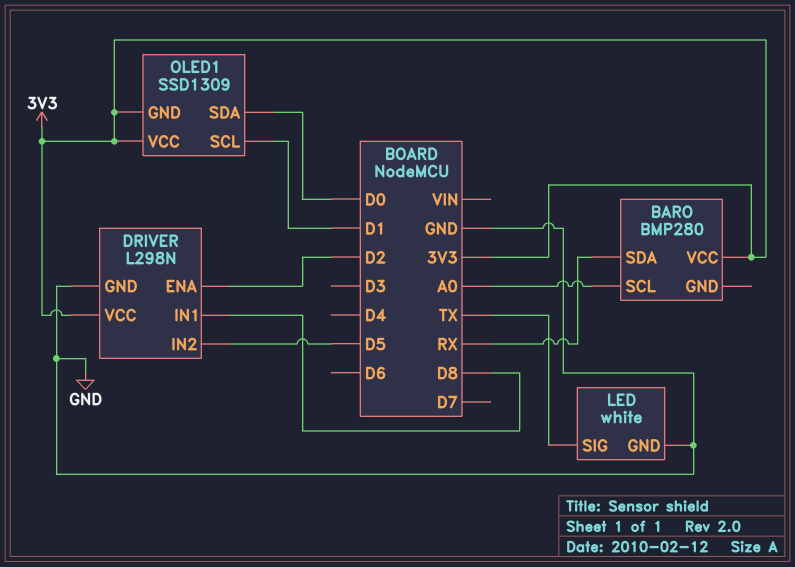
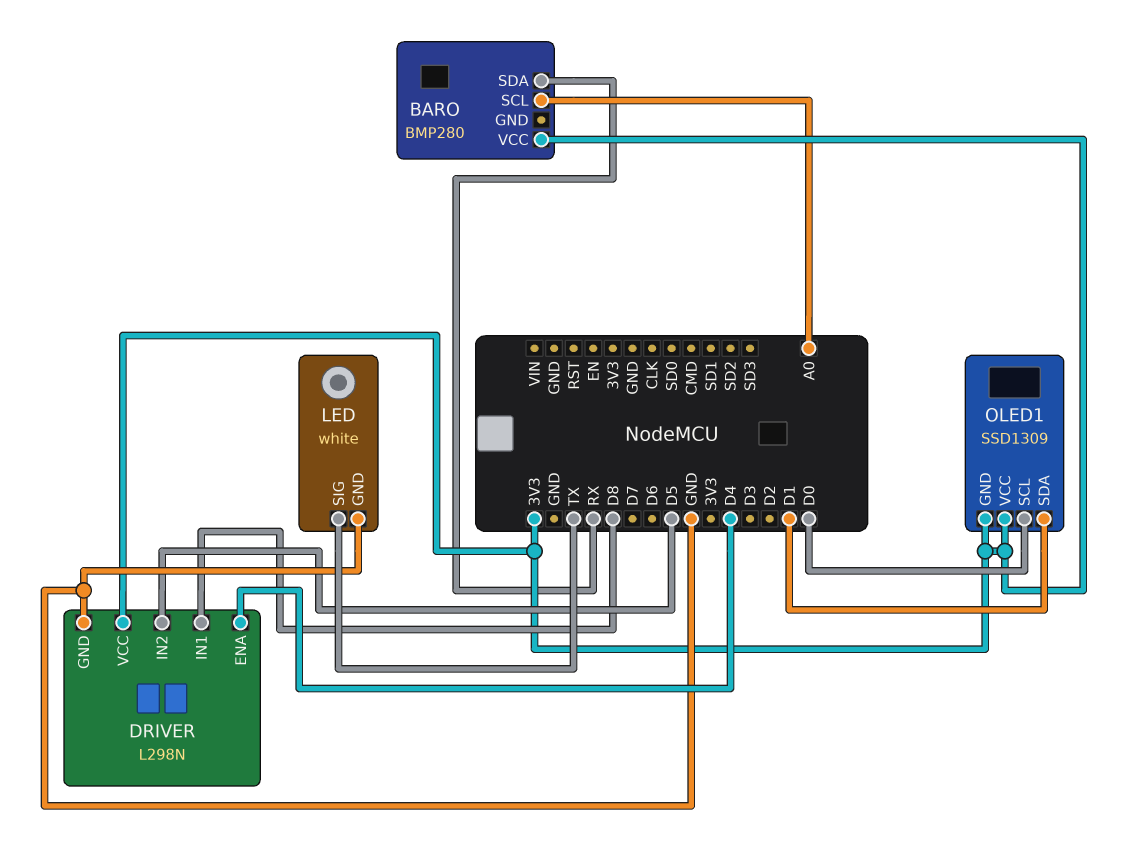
DRIVER pin ENA: D2 -> D4
OLED1 pin SCL: D1 -> D0
OLED1 pin SDA: D0 -> D1

